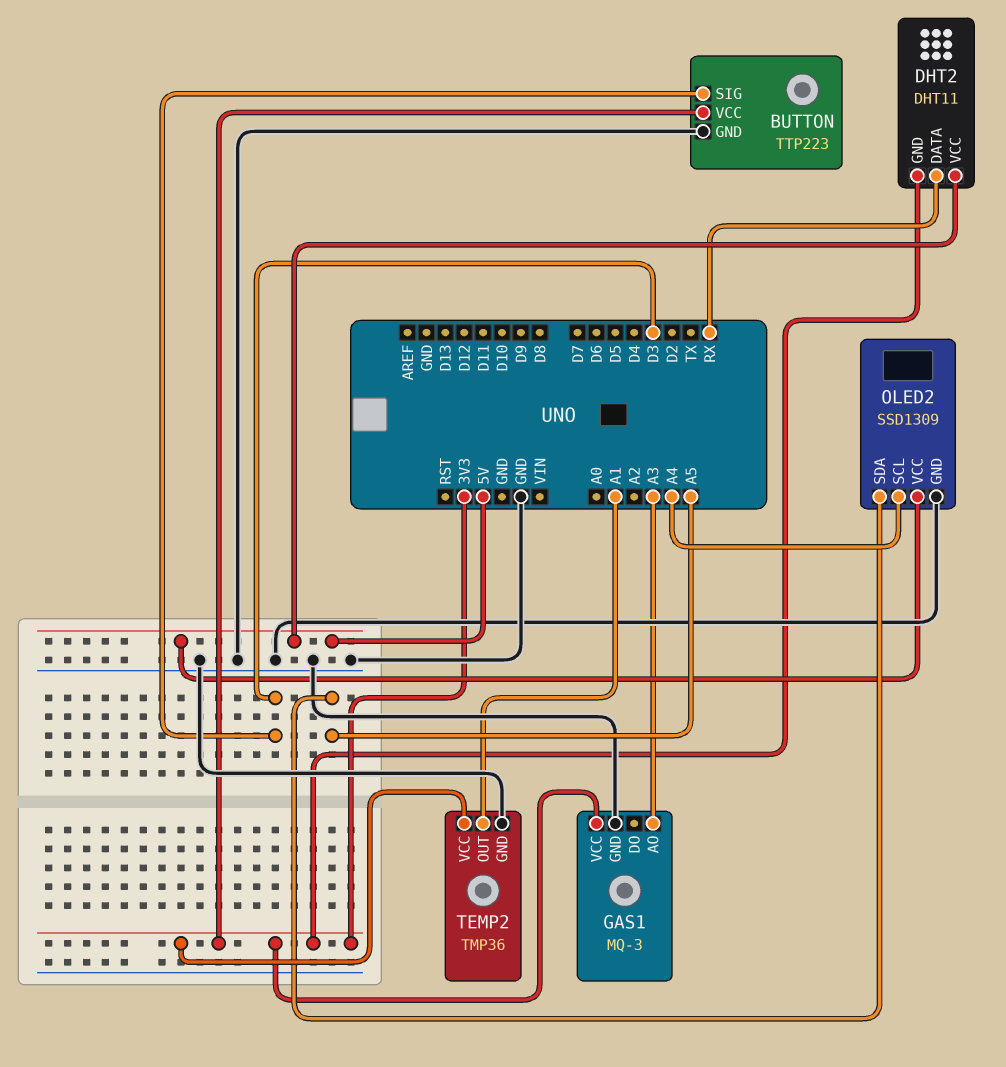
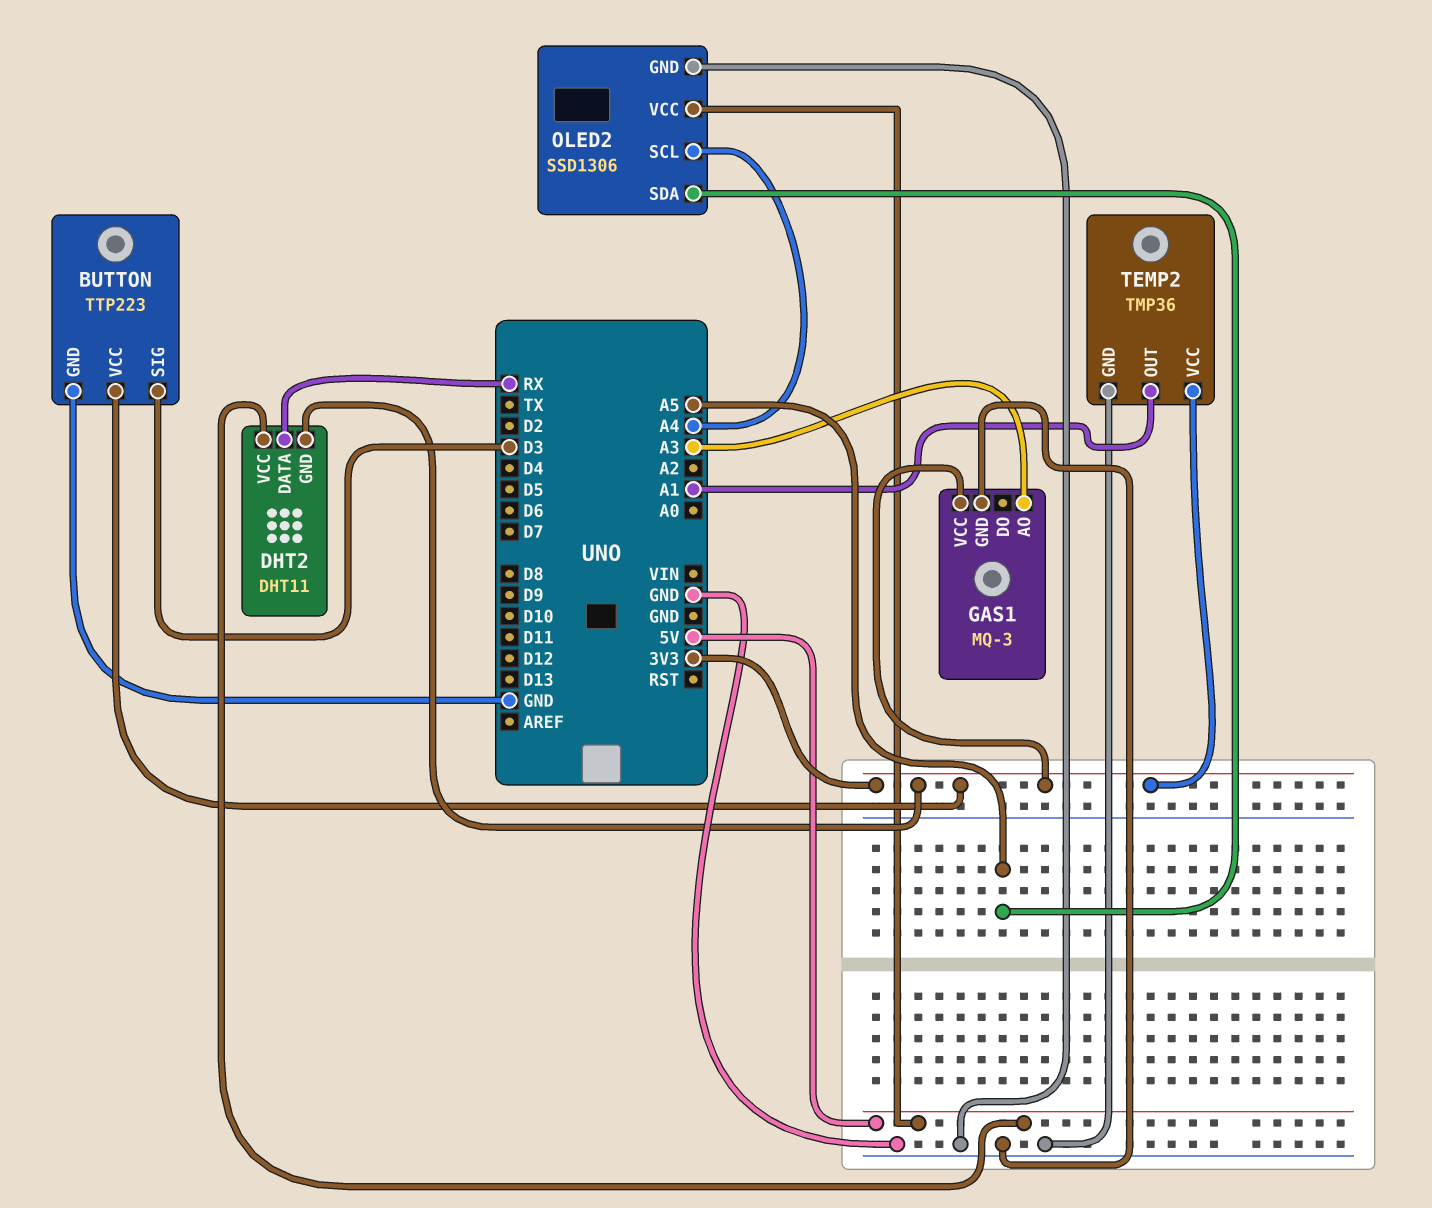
OLED2: SSD1309 -> SSD1306

